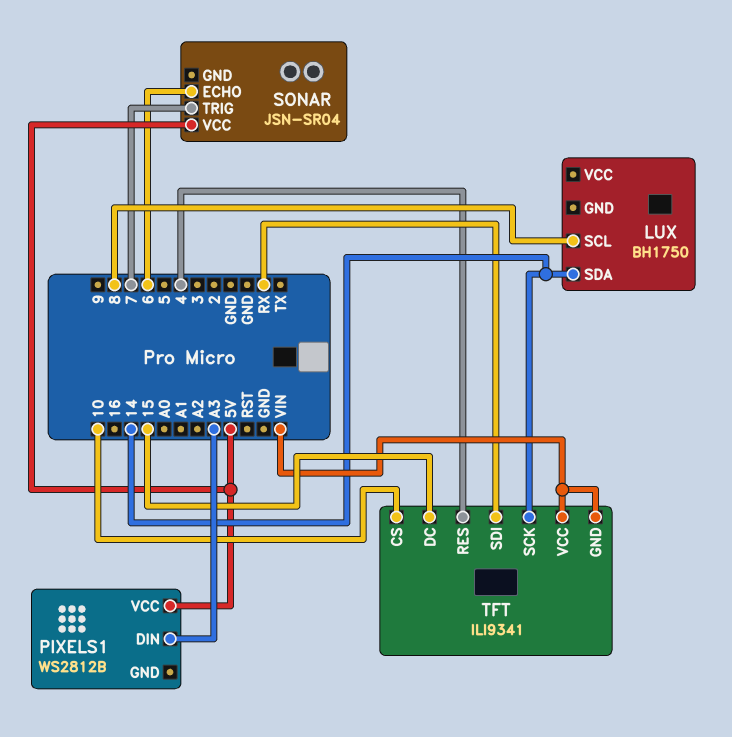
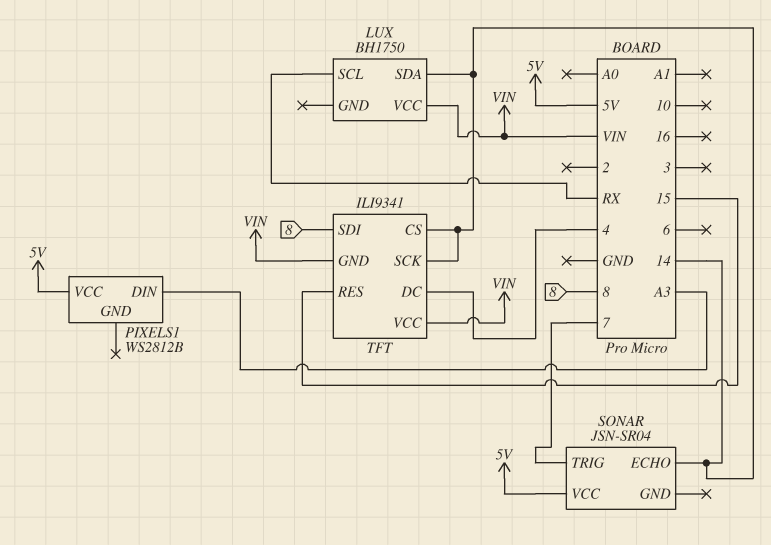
LUX pin SCL: 8 -> RX
LUX pin VCC: none -> VIN
SONAR pin ECHO: 6 -> 14
TFT pin CS: 10 -> 14
TFT pin DC: 15 -> 4
TFT pin RES: 4 -> 15
TFT pin SDI: RX -> 8

